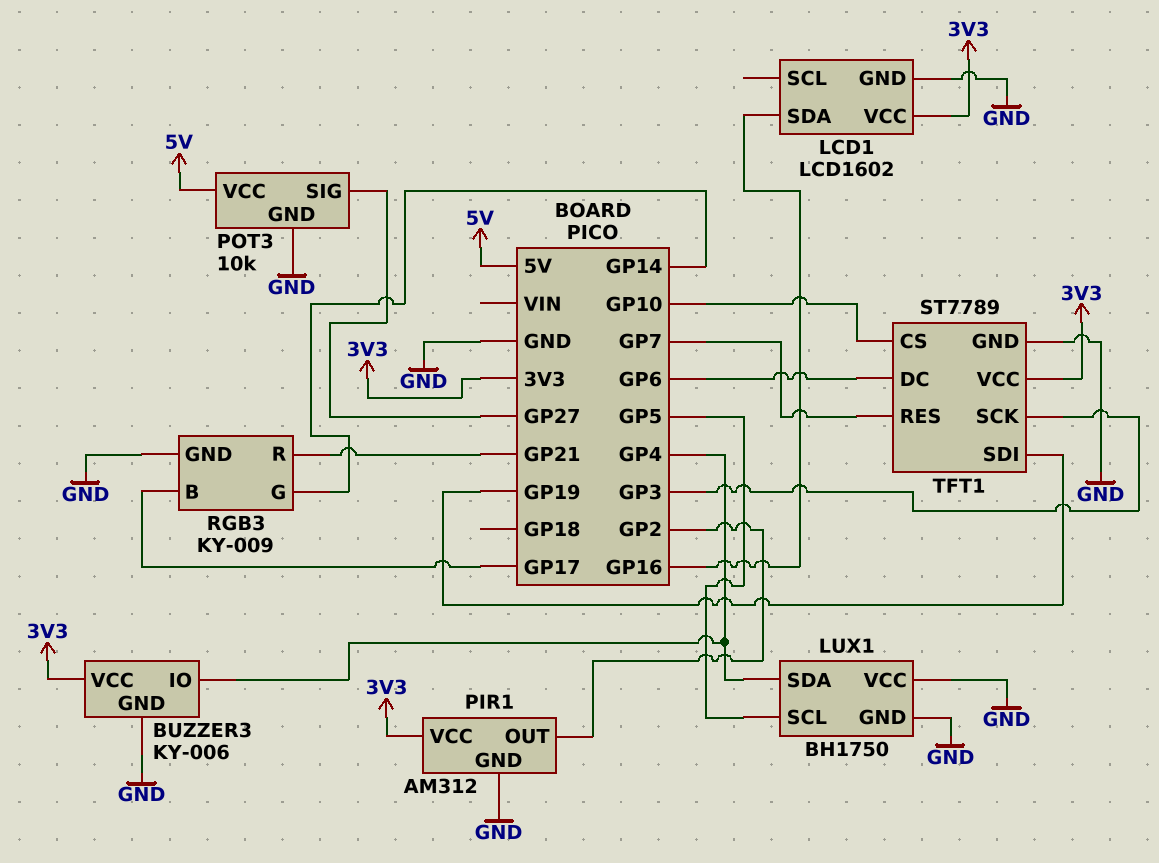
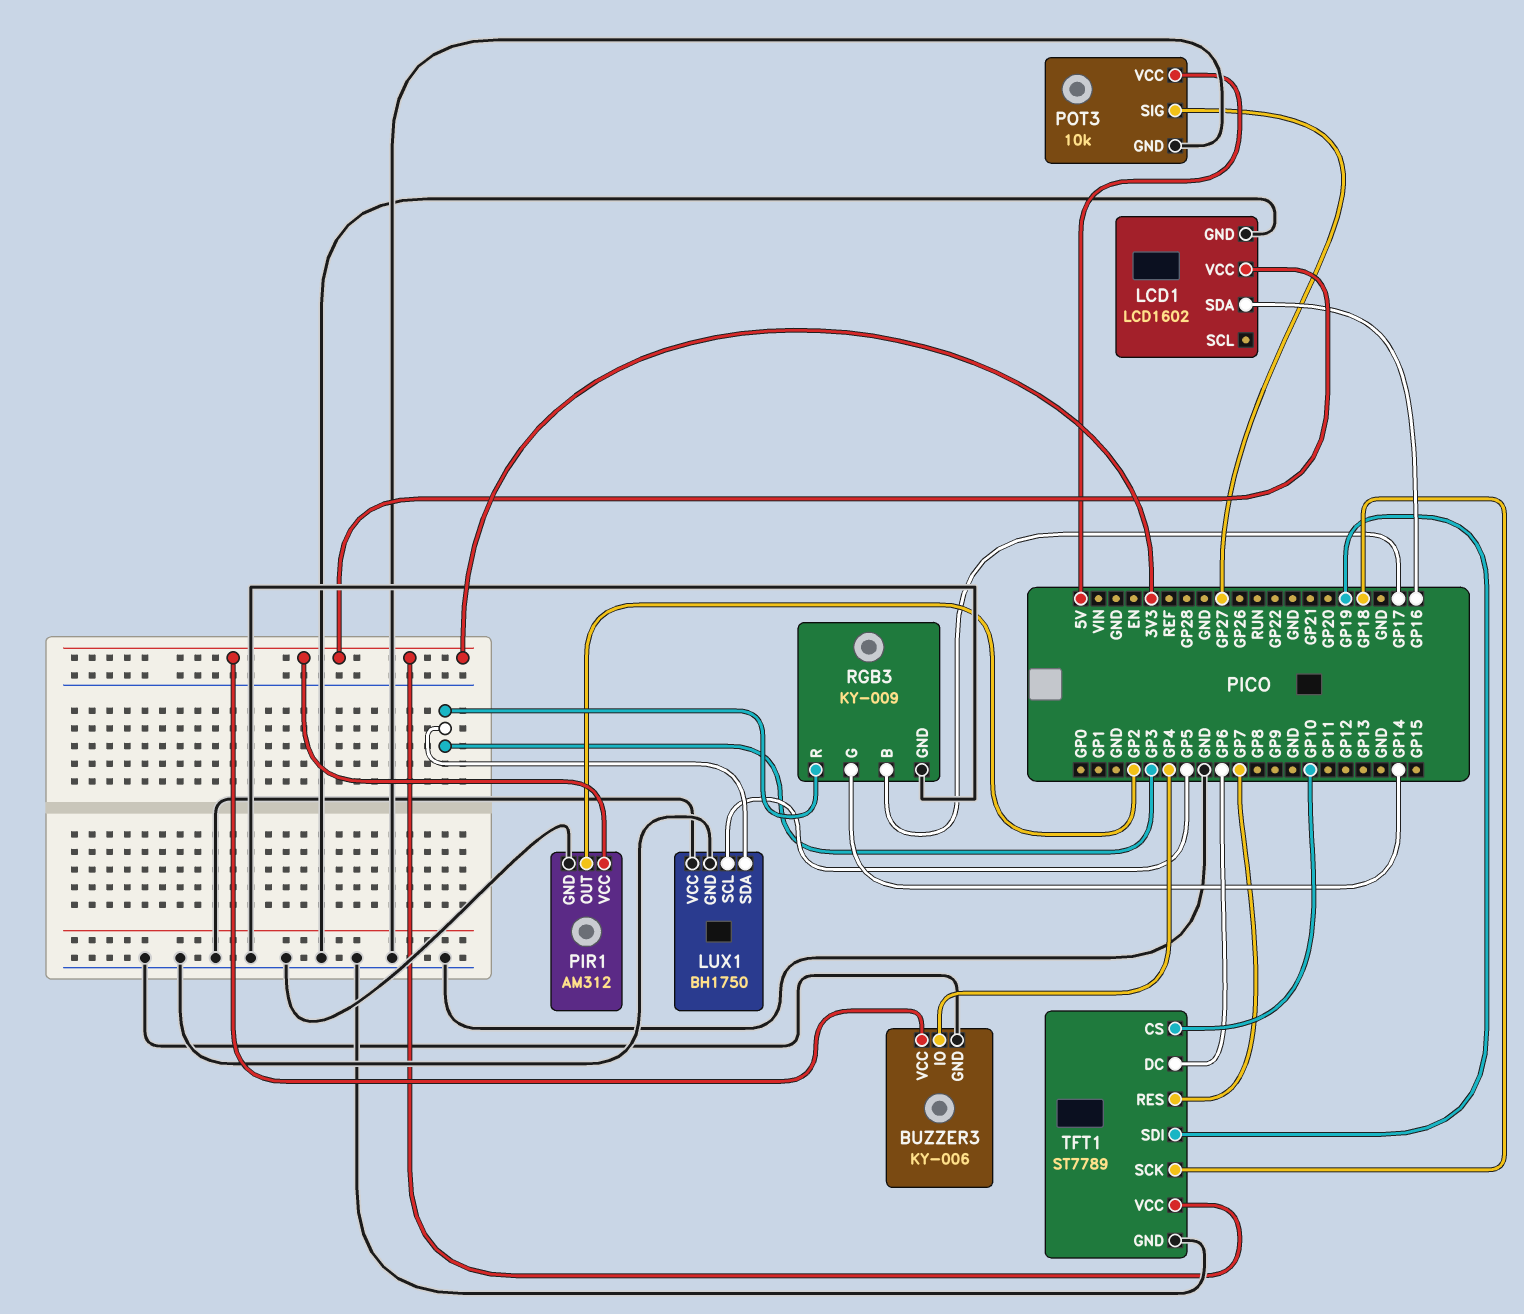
LUX1 pin SDA: GP4 -> GP3
RGB3 pin R: GP21 -> GP3
TFT1 pin SCK: GP3 -> GP18

